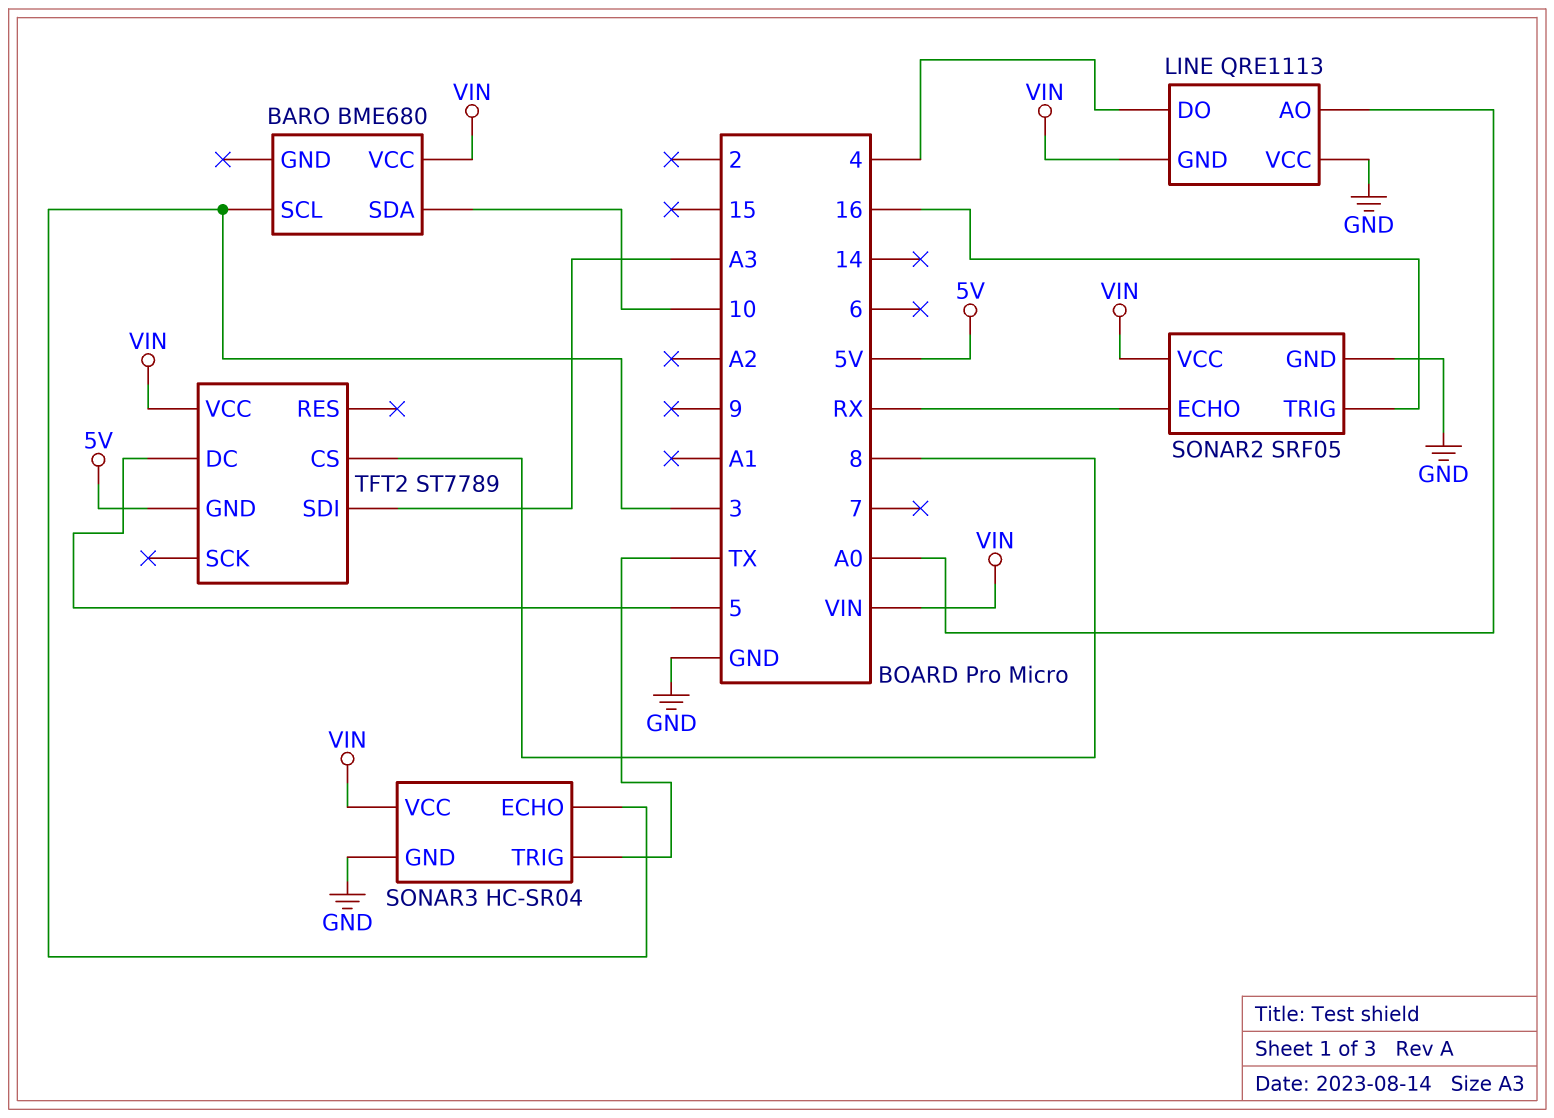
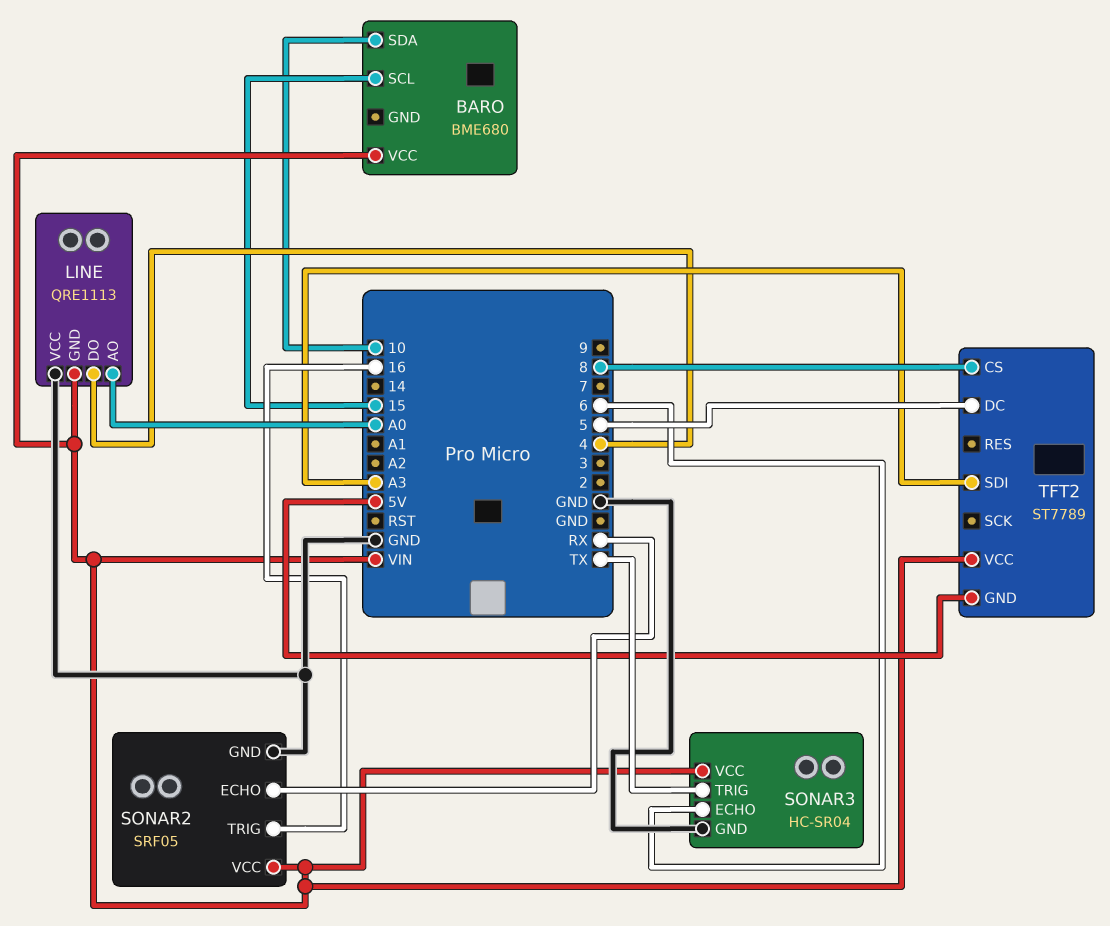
BARO pin SCL: 3 -> 15
SONAR3 pin ECHO: 3 -> 6

